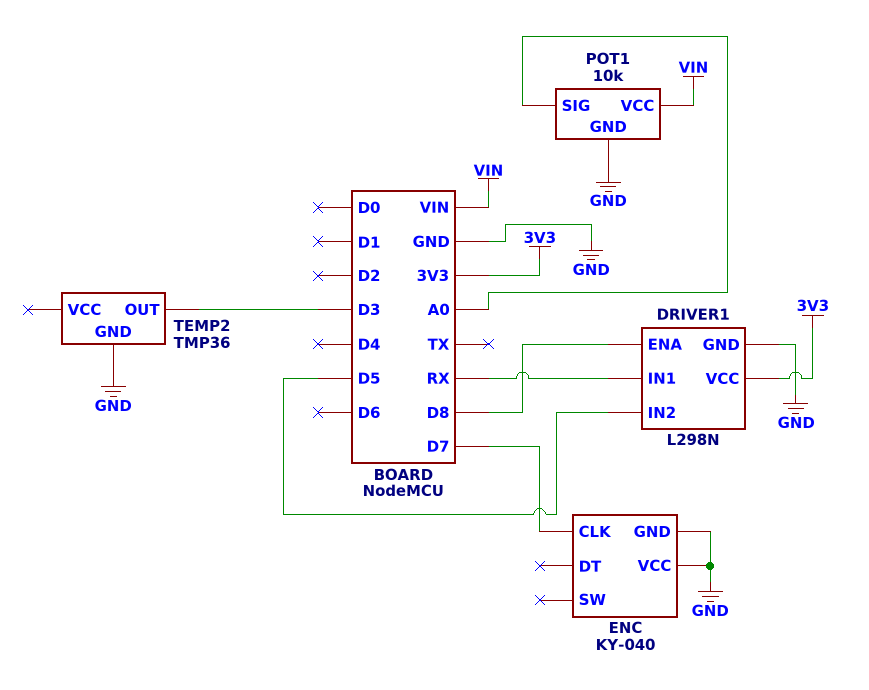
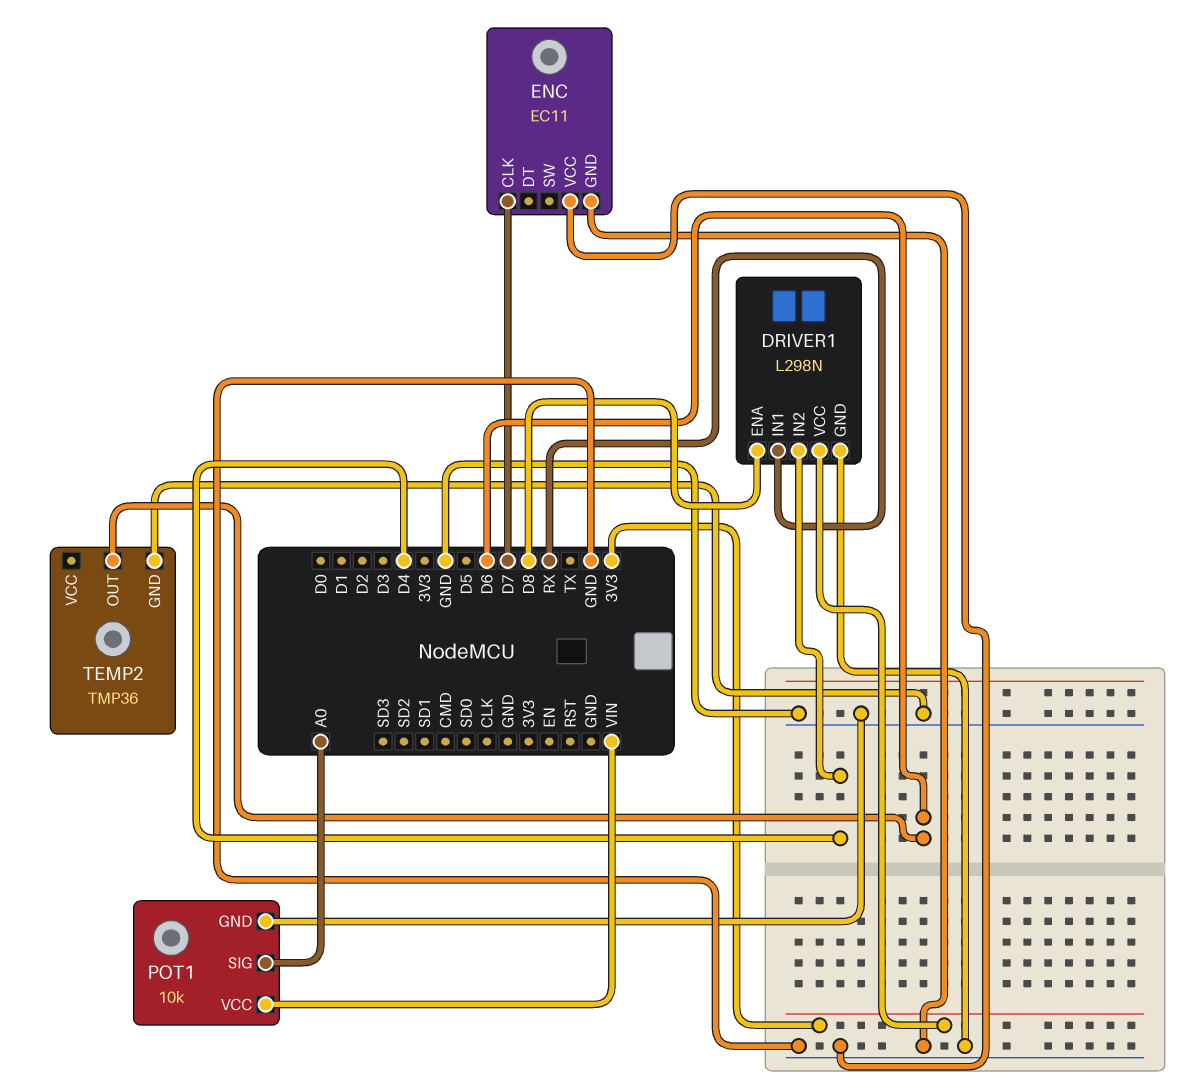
DRIVER1 pin IN2: D5 -> D4
ENC: KY-040 -> EC11
TEMP2 pin OUT: D3 -> D6

